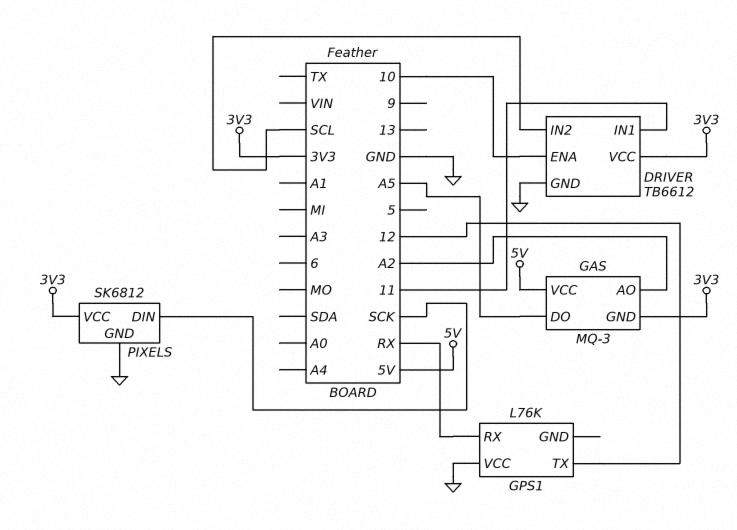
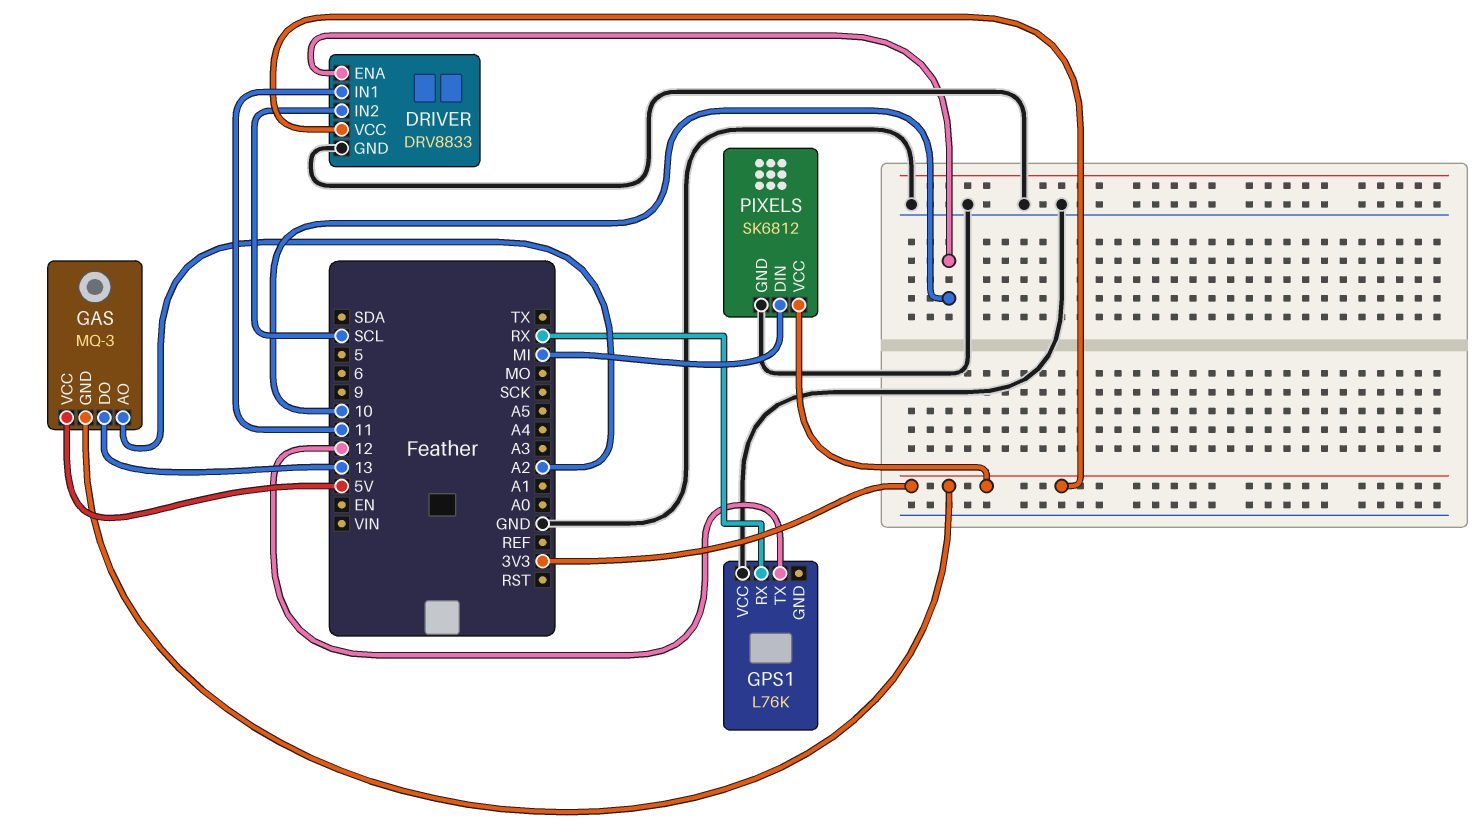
DRIVER: TB6612 -> DRV8833
GAS pin DO: A5 -> 13
PIXELS pin DIN: SCK -> MI

